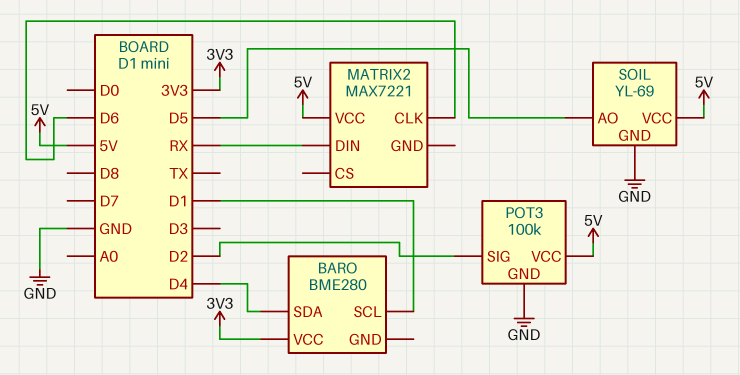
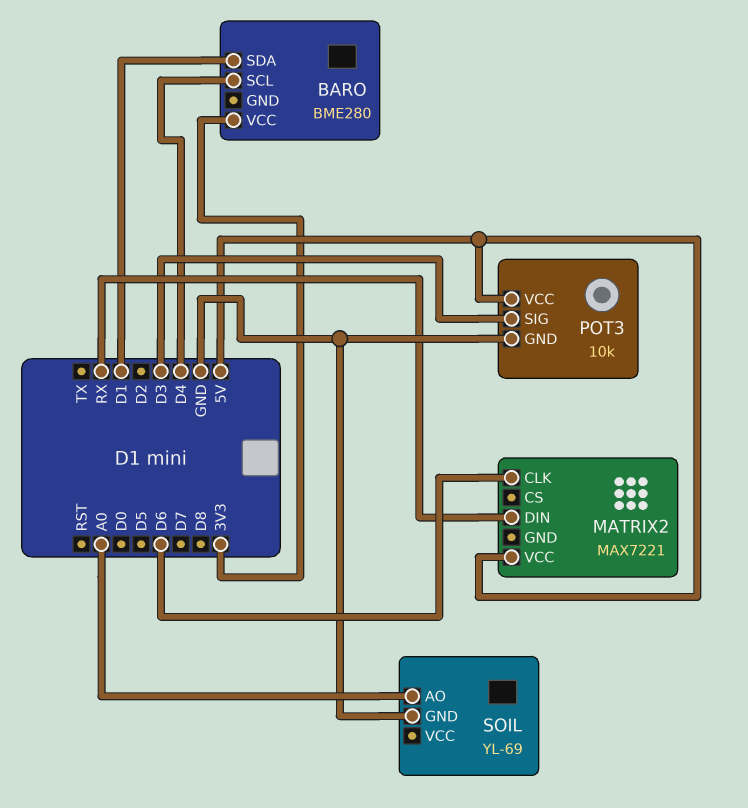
BARO pin SCL: D1 -> D4
BARO pin SDA: D4 -> D1
POT3: 100k -> 10k
POT3 pin SIG: D2 -> D3
SOIL pin AO: D5 -> A0
SOIL pin VCC: 5V -> none

